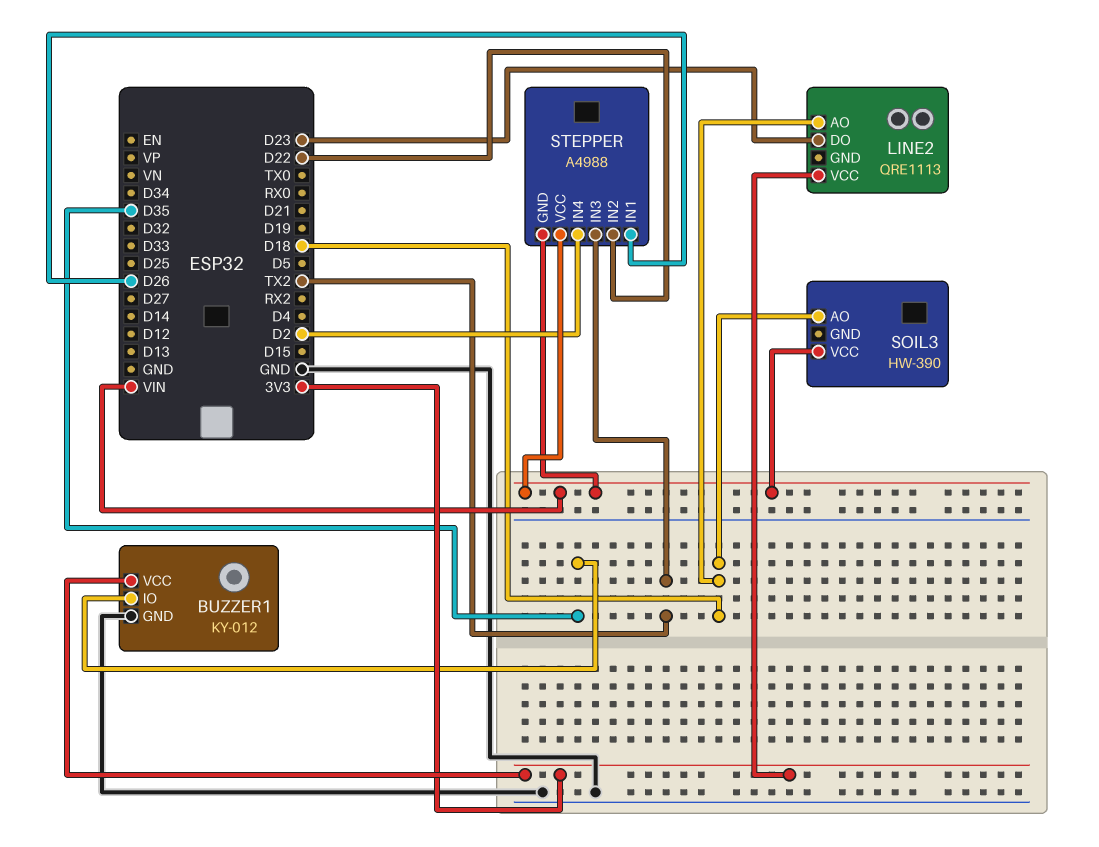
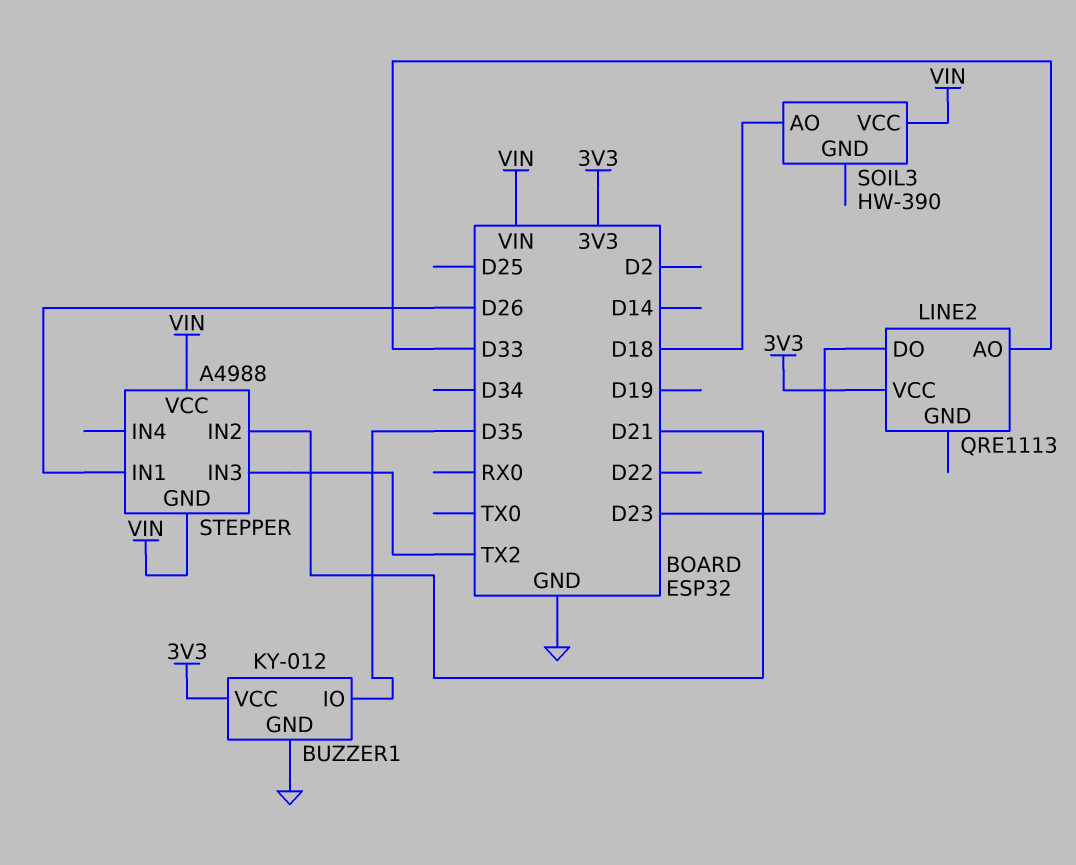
LINE2 pin AO: D18 -> D33
STEPPER pin IN2: D22 -> D21
STEPPER pin IN4: D2 -> none

